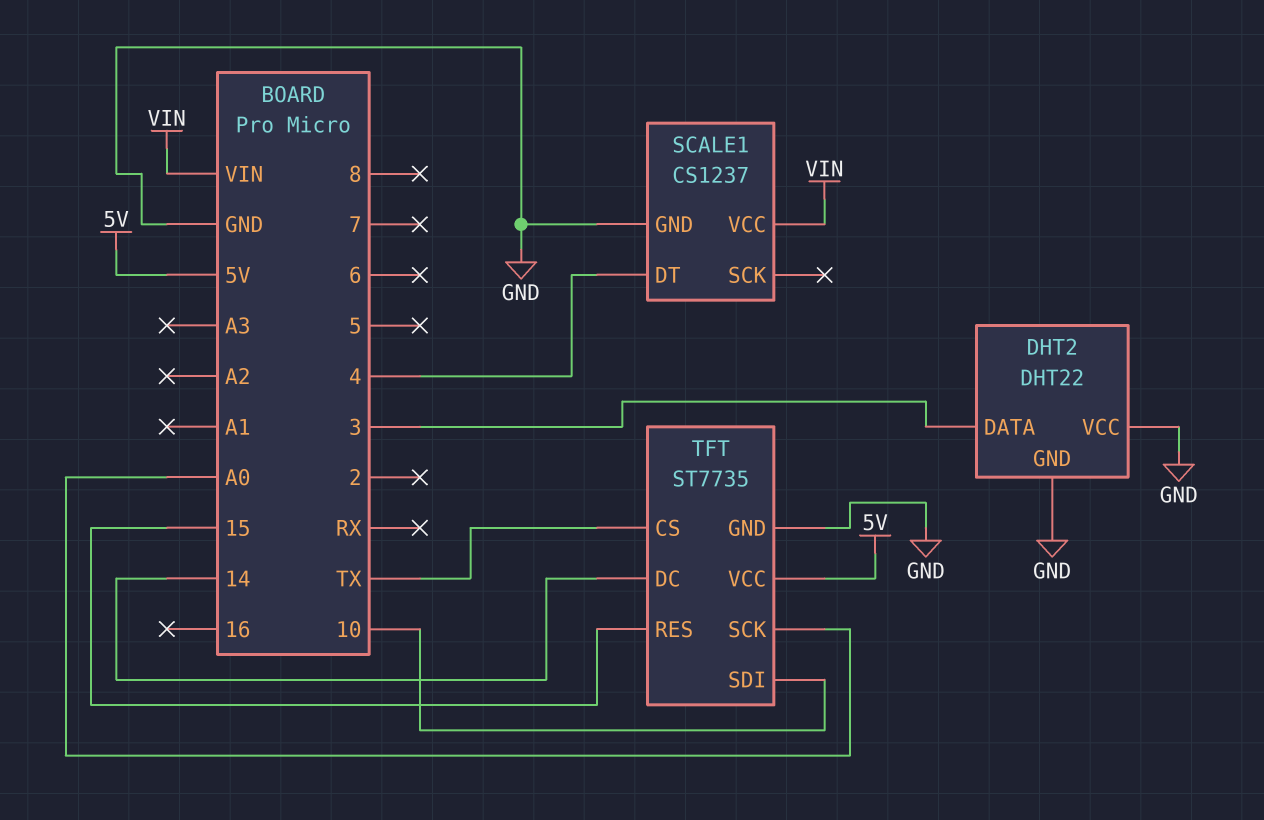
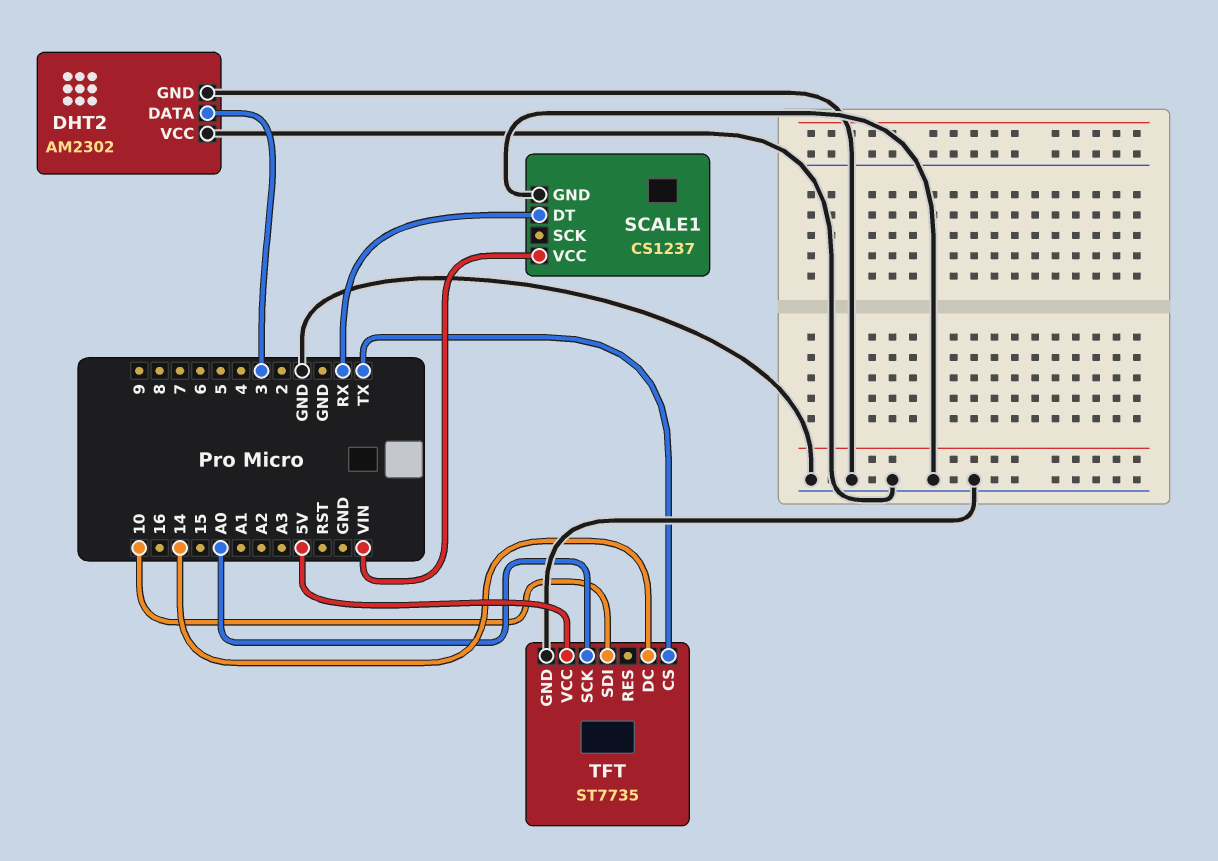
DHT2: DHT22 -> AM2302
SCALE1 pin DT: 4 -> RX
TFT pin RES: 15 -> none

